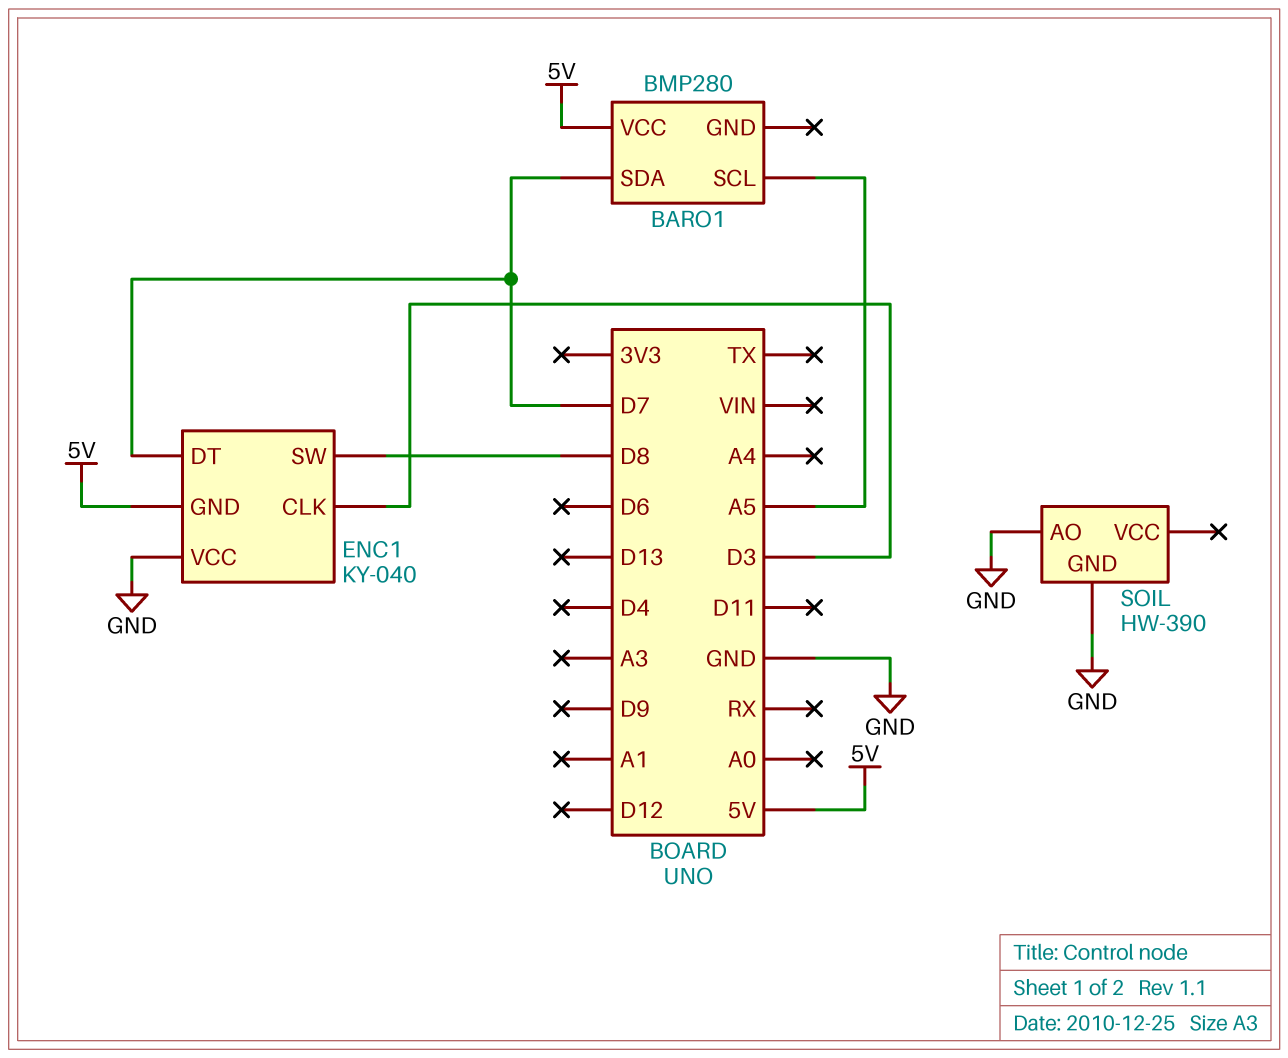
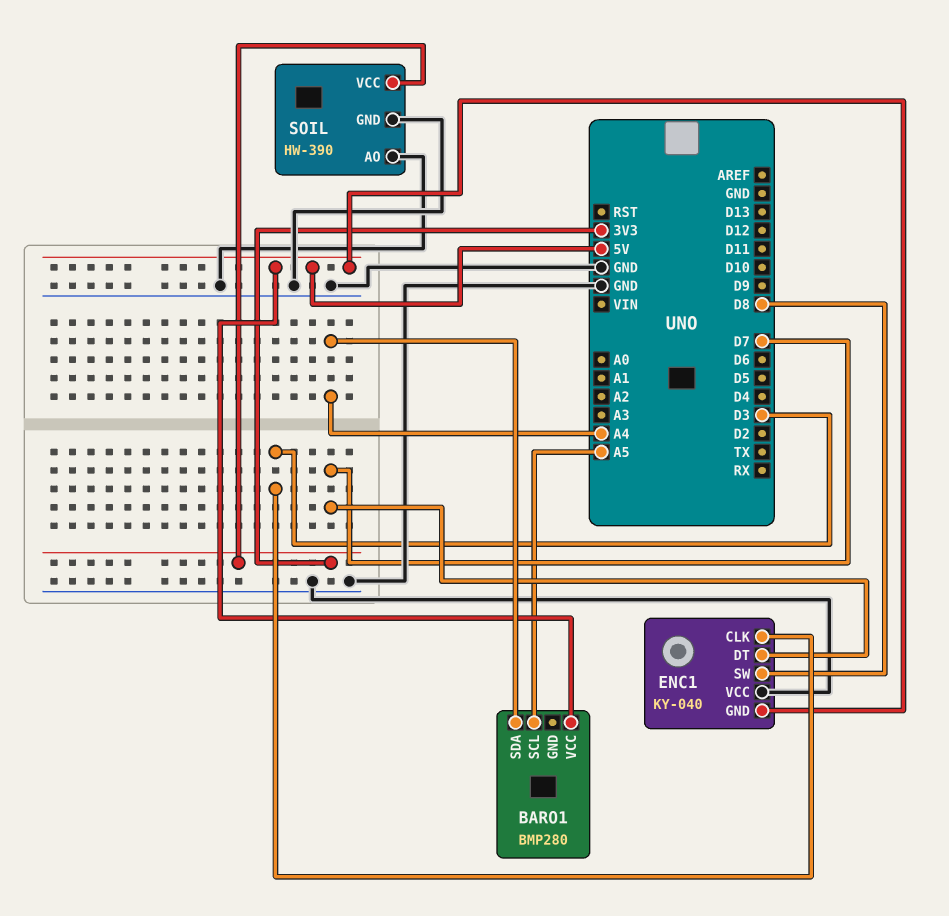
BARO1 pin SDA: D7 -> A4
SOIL pin VCC: none -> 3V3

